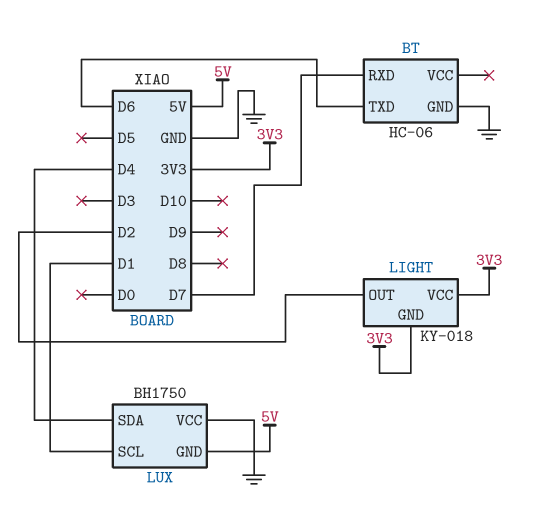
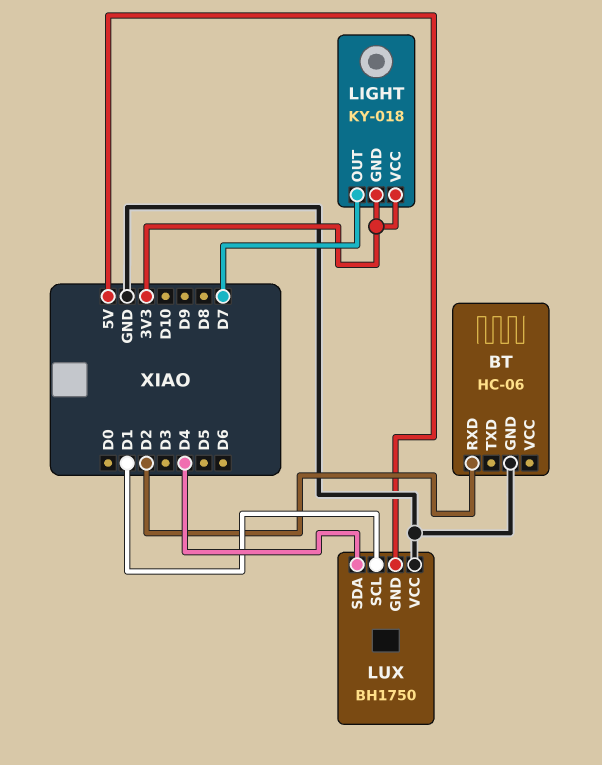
BT pin RXD: D7 -> D2
BT pin TXD: D6 -> none
LIGHT pin OUT: D2 -> D7

